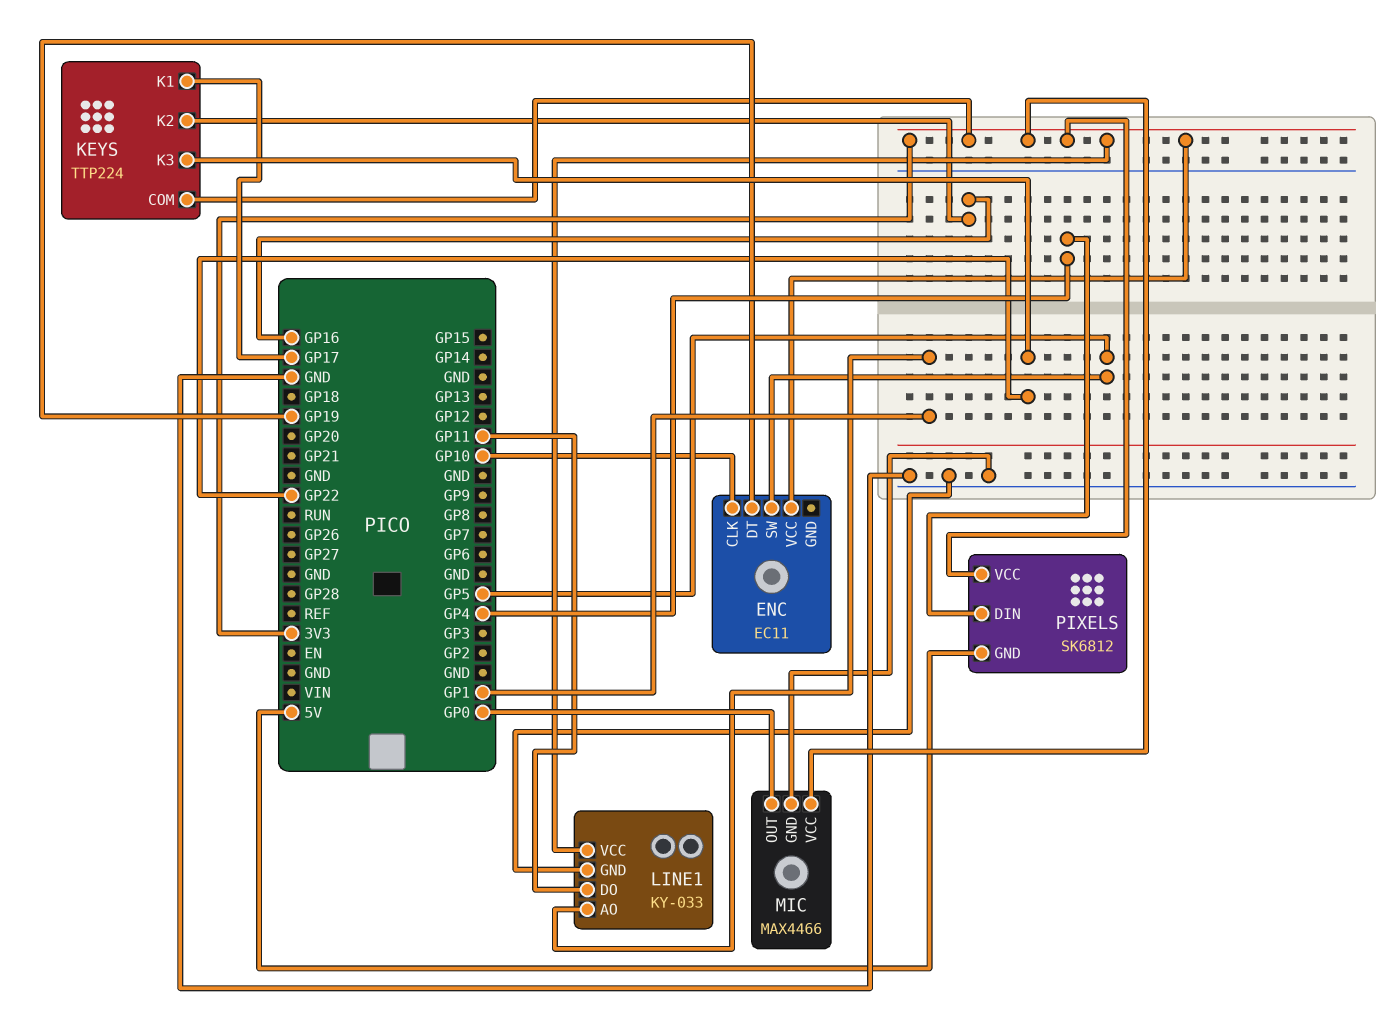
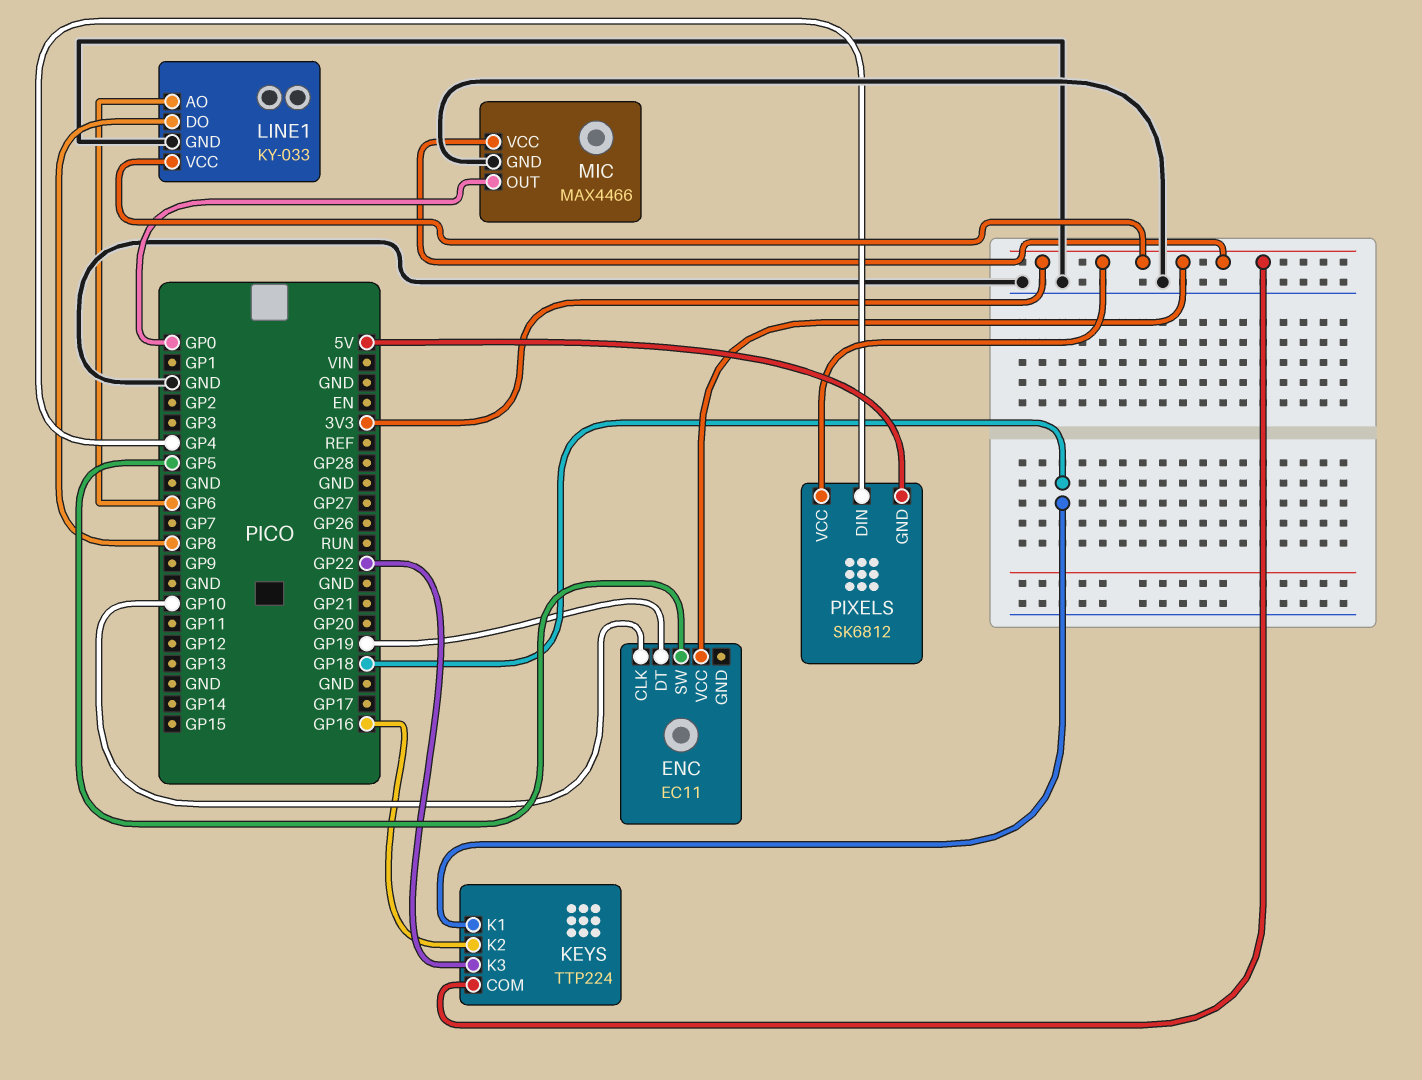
KEYS pin K1: GP17 -> GP18
LINE1 pin AO: GP1 -> GP6
LINE1 pin DO: GP11 -> GP8

